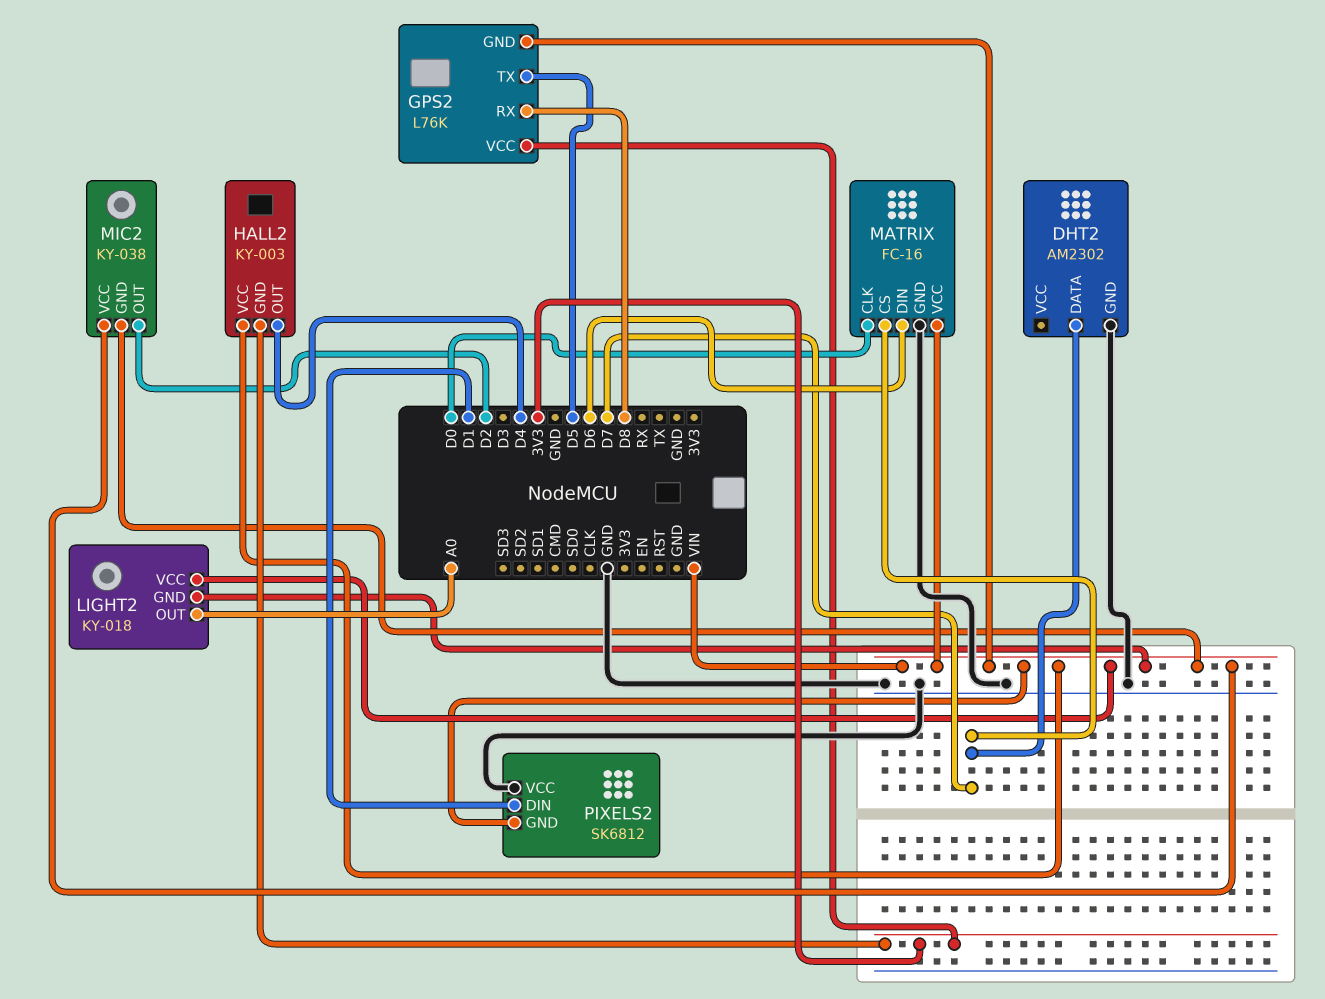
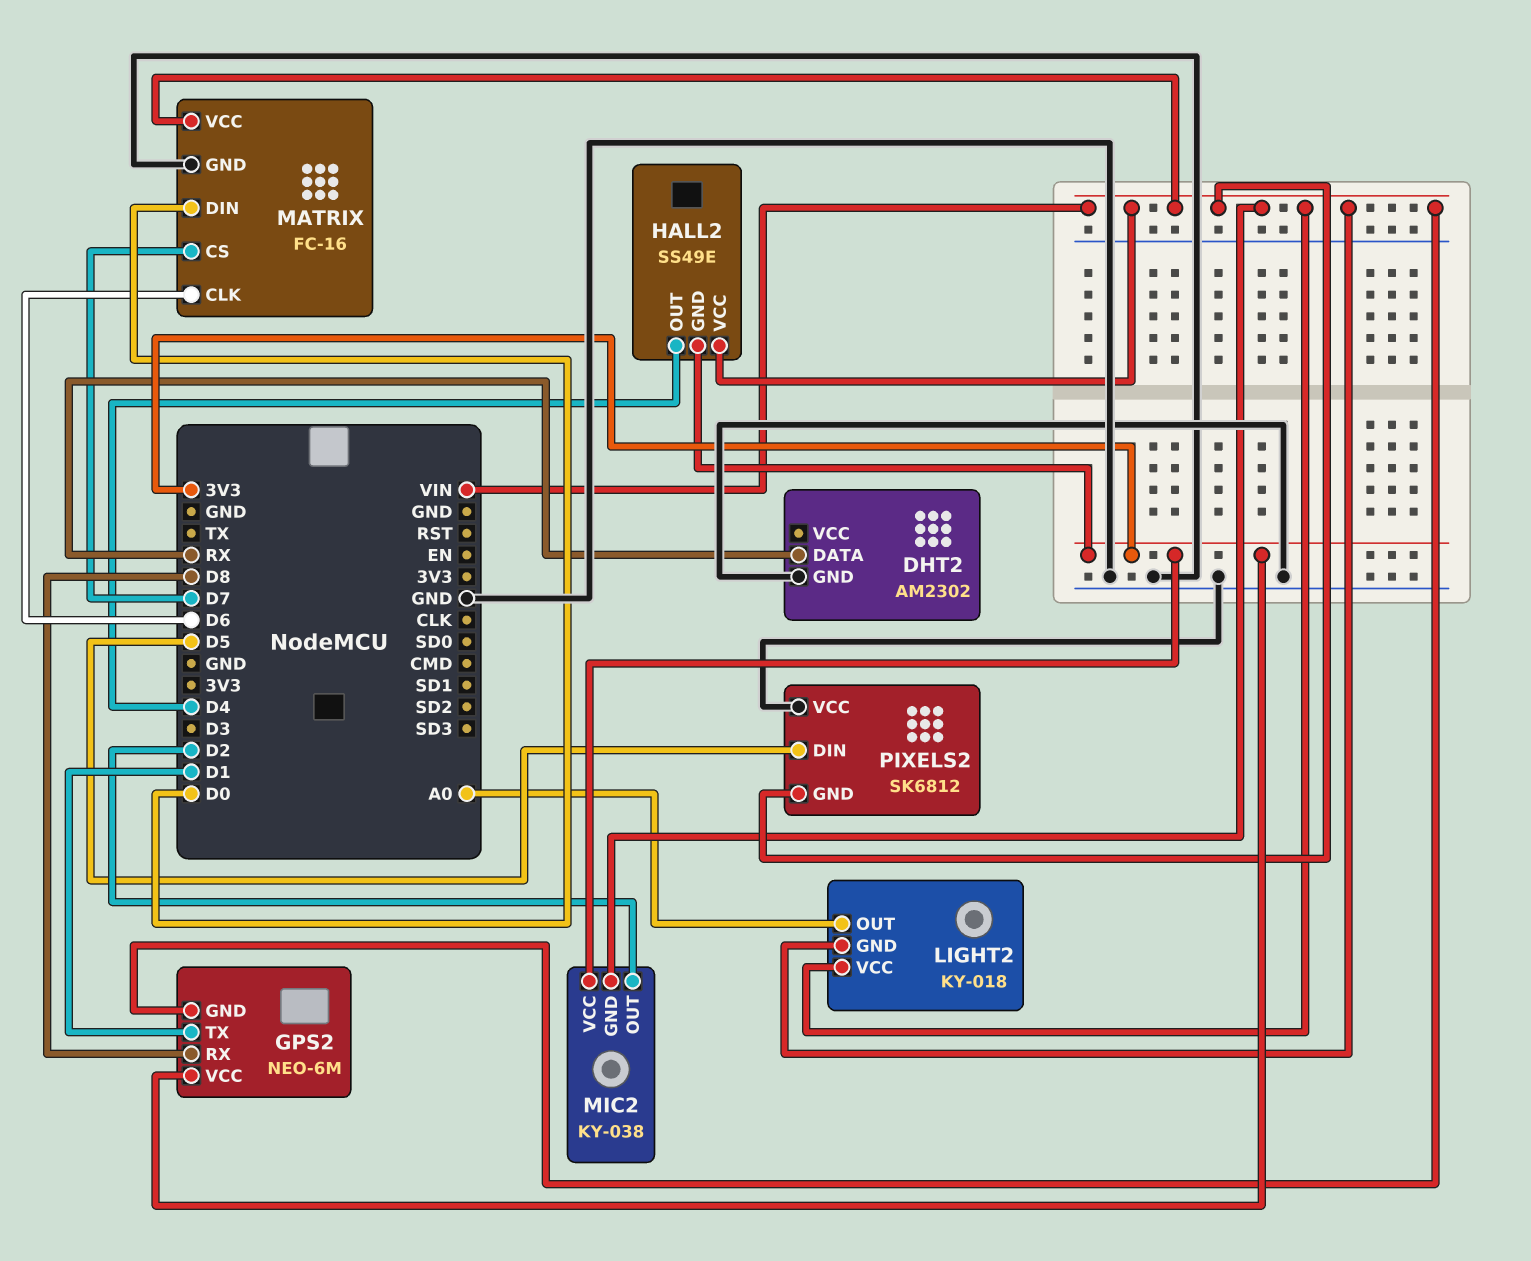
DHT2 pin DATA: D7 -> RX
GPS2: L76K -> NEO-6M
GPS2 pin TX: D5 -> D1
HALL2: KY-003 -> SS49E
MATRIX pin CLK: D0 -> D6
MATRIX pin DIN: D6 -> D0
MIC2 pin VCC: VIN -> 3V3
PIXELS2 pin DIN: D1 -> D5

